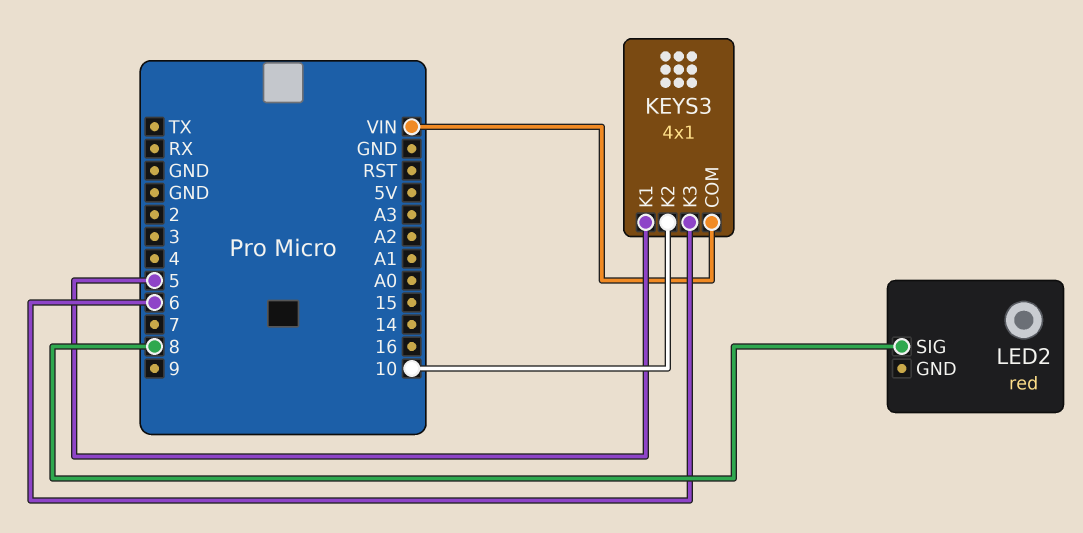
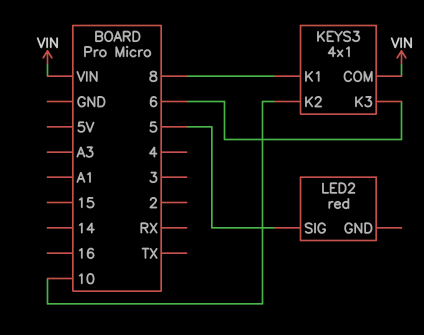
KEYS3 pin K1: 5 -> 8
LED2 pin SIG: 8 -> 5

